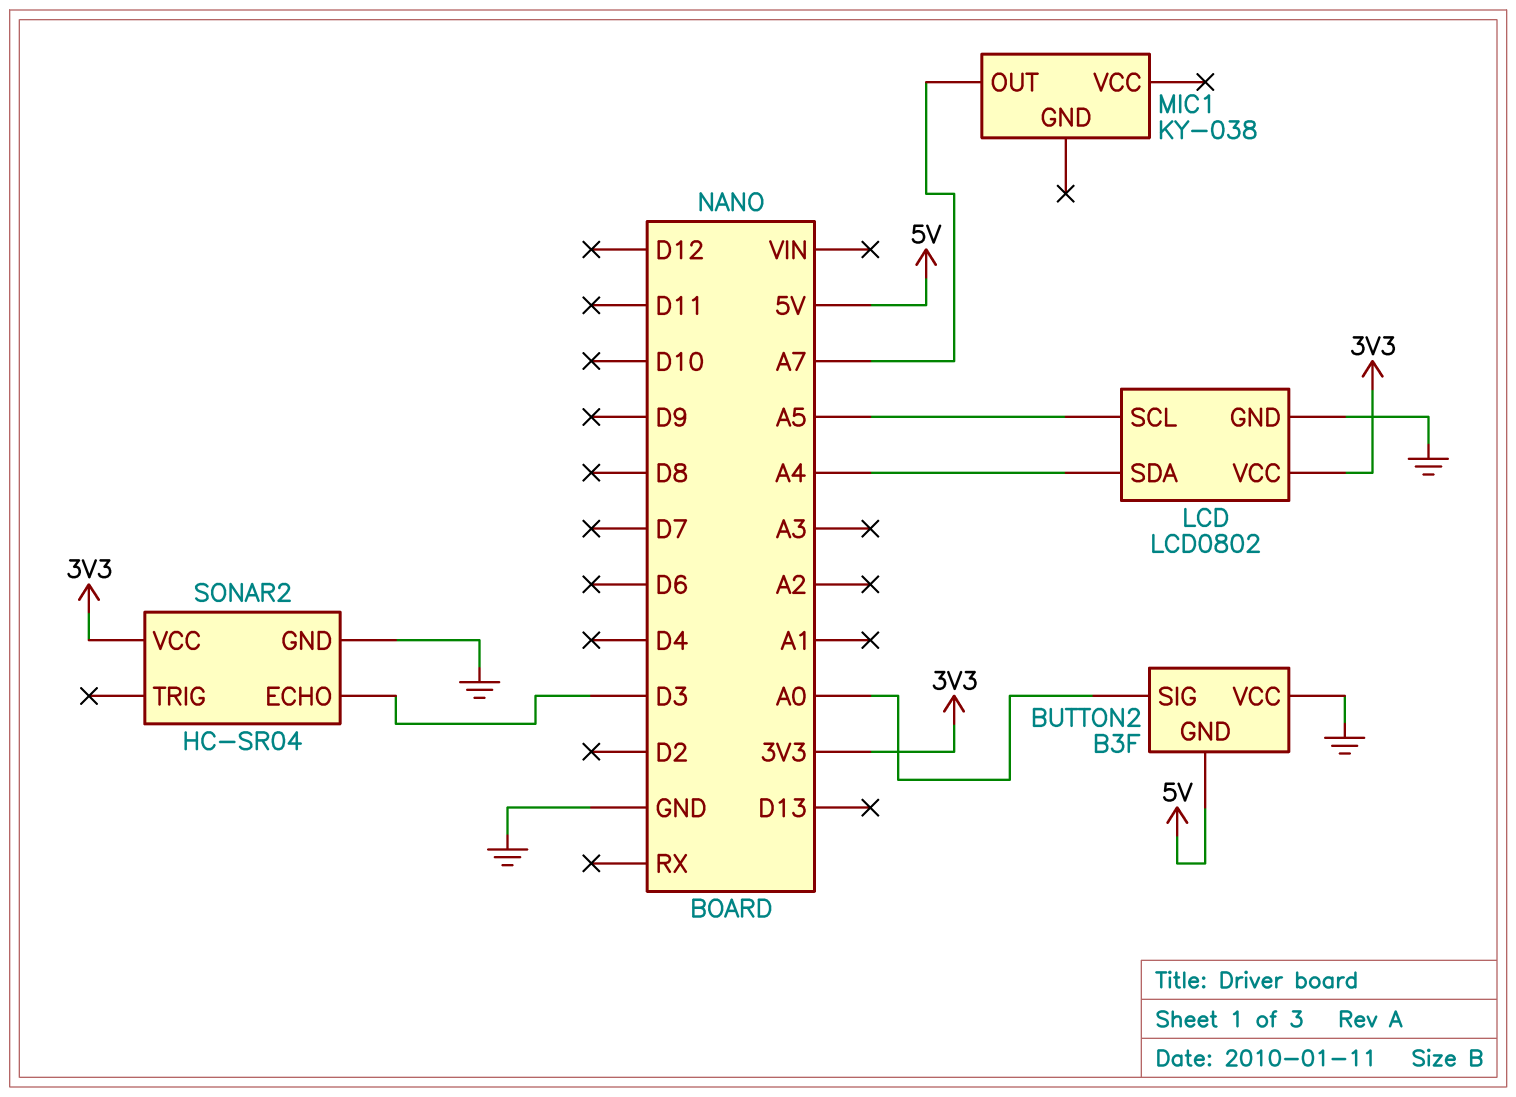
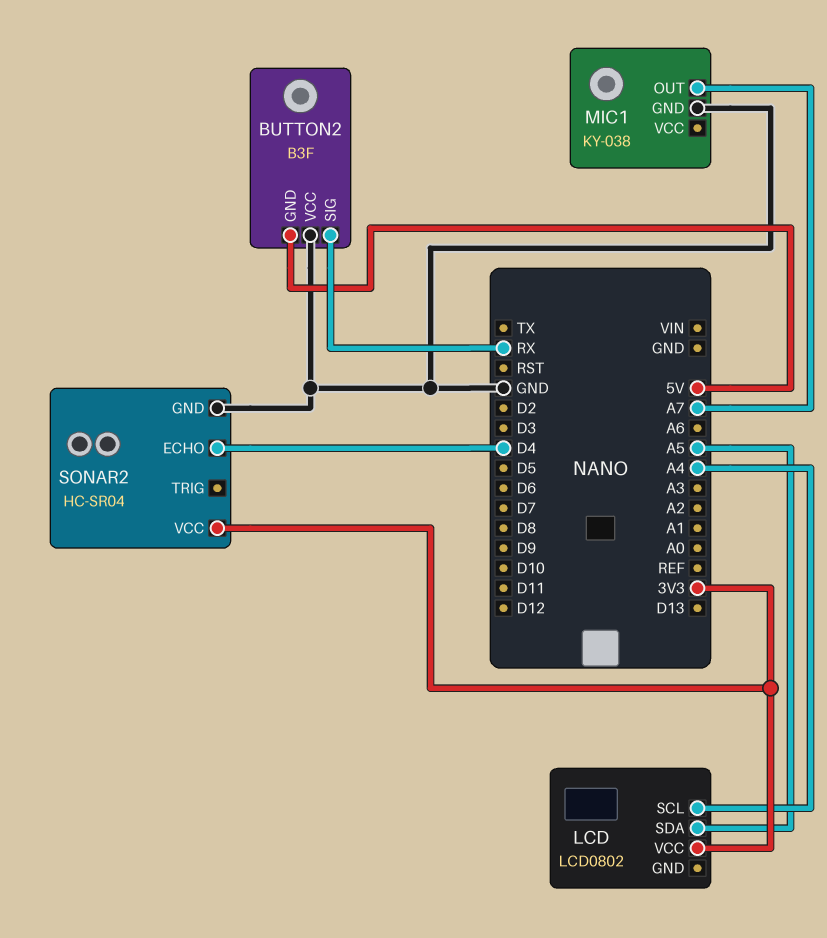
BUTTON2 pin SIG: A0 -> RX
LCD pin GND: GND -> none
LCD pin SCL: A5 -> A4
LCD pin SDA: A4 -> A5
MIC1 pin GND: none -> GND
SONAR2 pin ECHO: D3 -> D4

